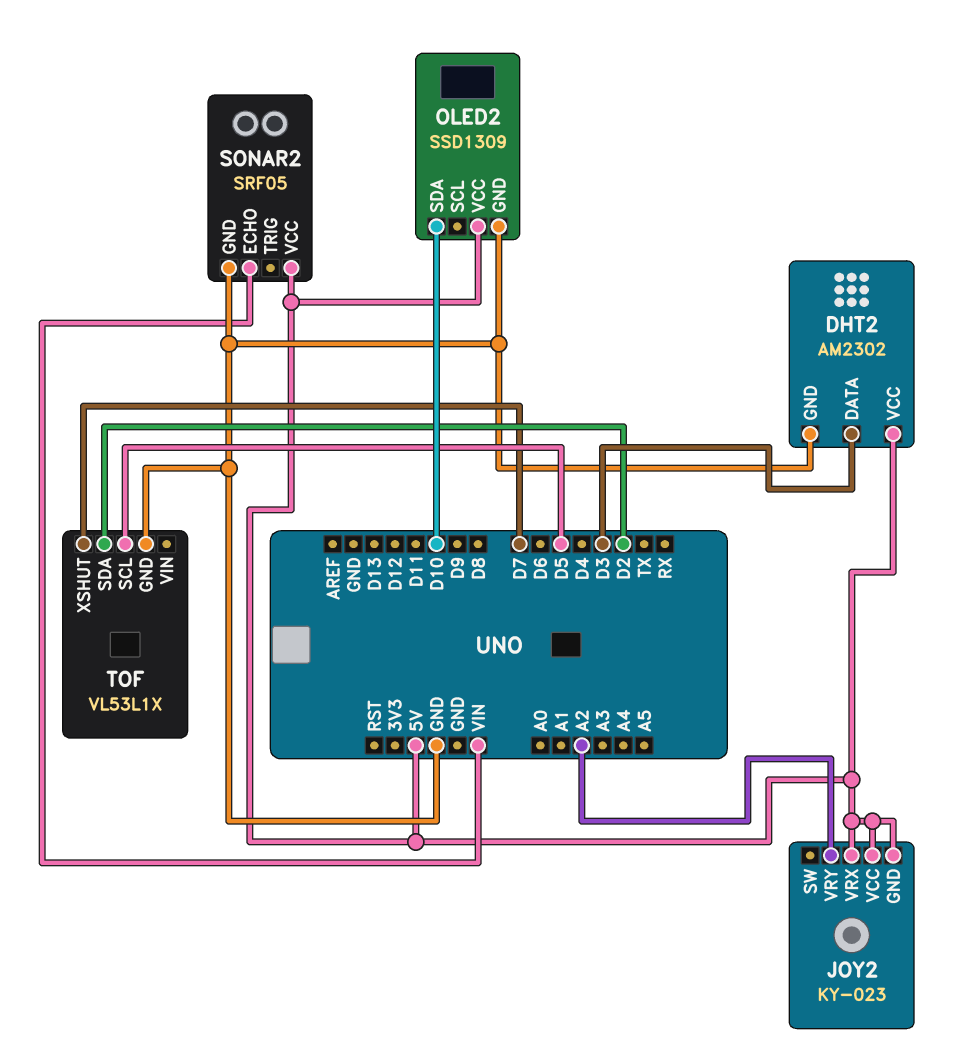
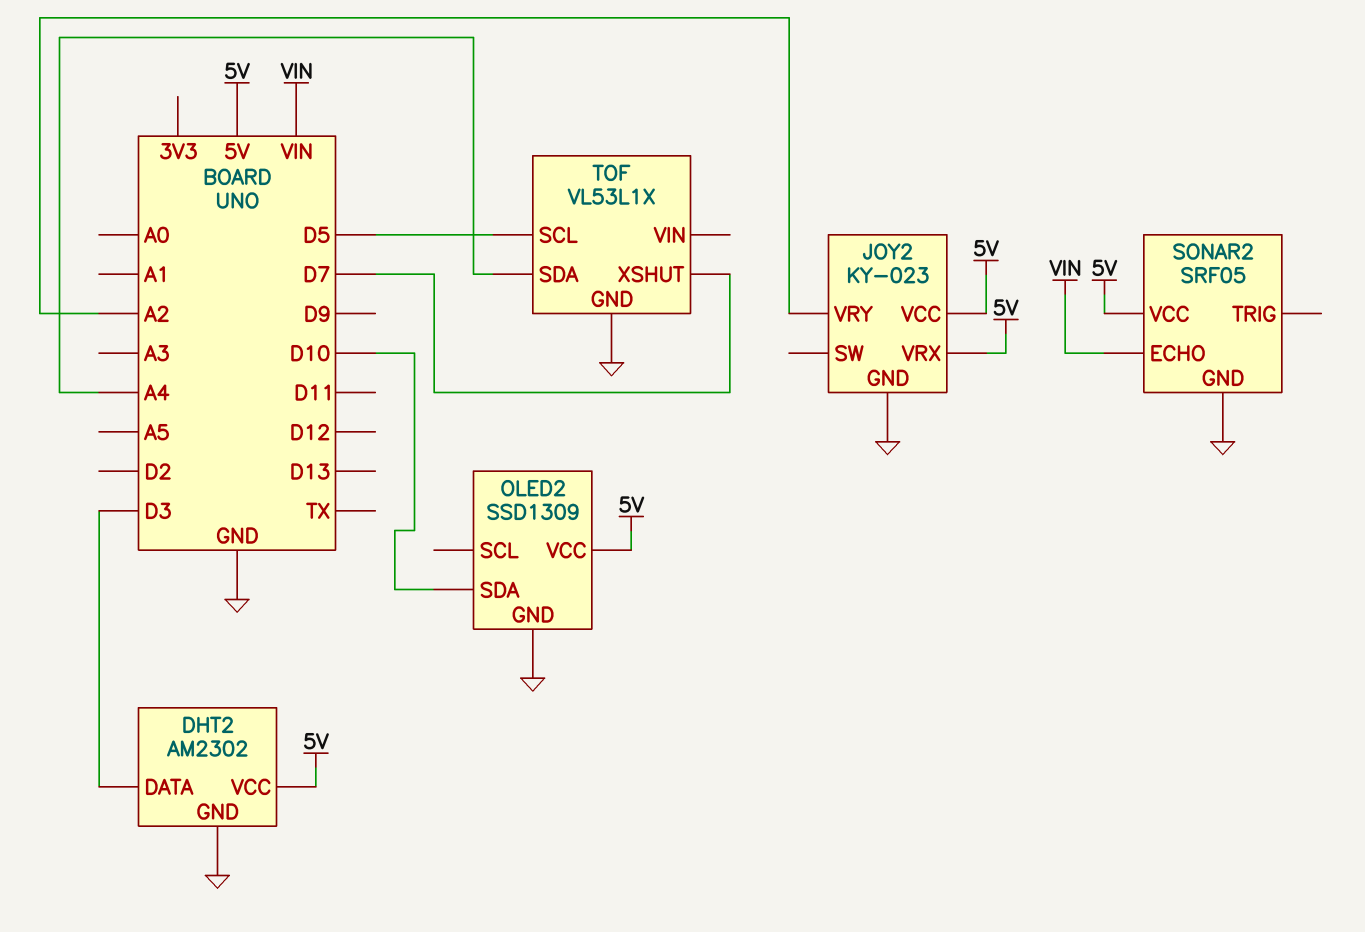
JOY2 pin GND: 5V -> GND
TOF pin SDA: D2 -> A4

